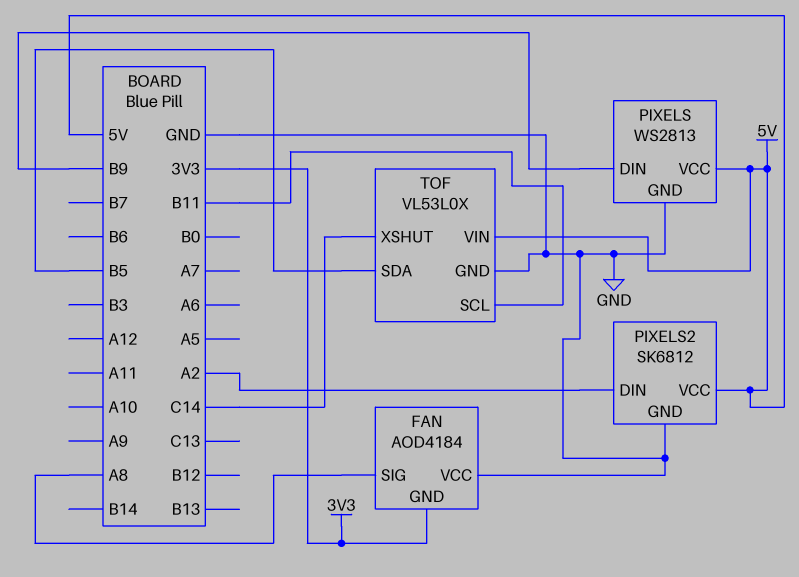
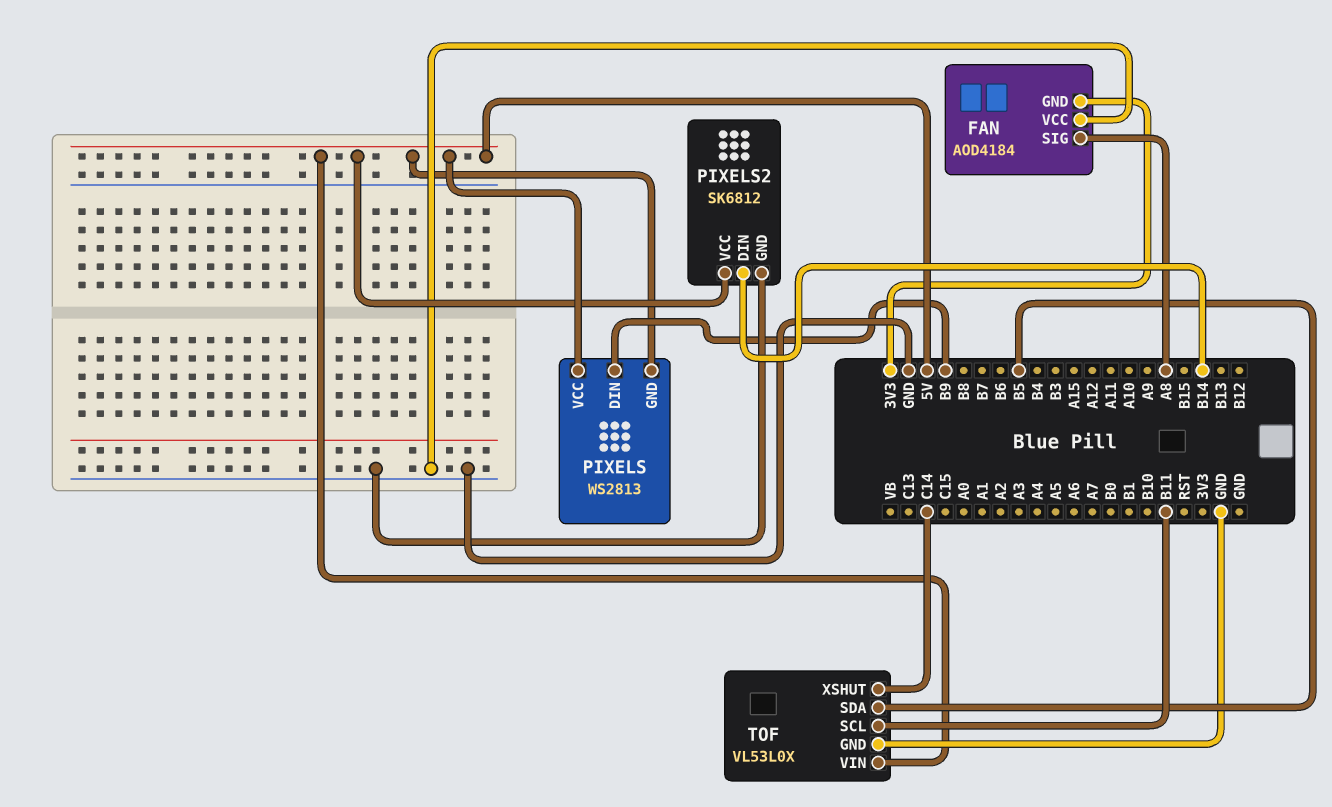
PIXELS pin GND: GND -> 5V
PIXELS2 pin DIN: A2 -> B14

